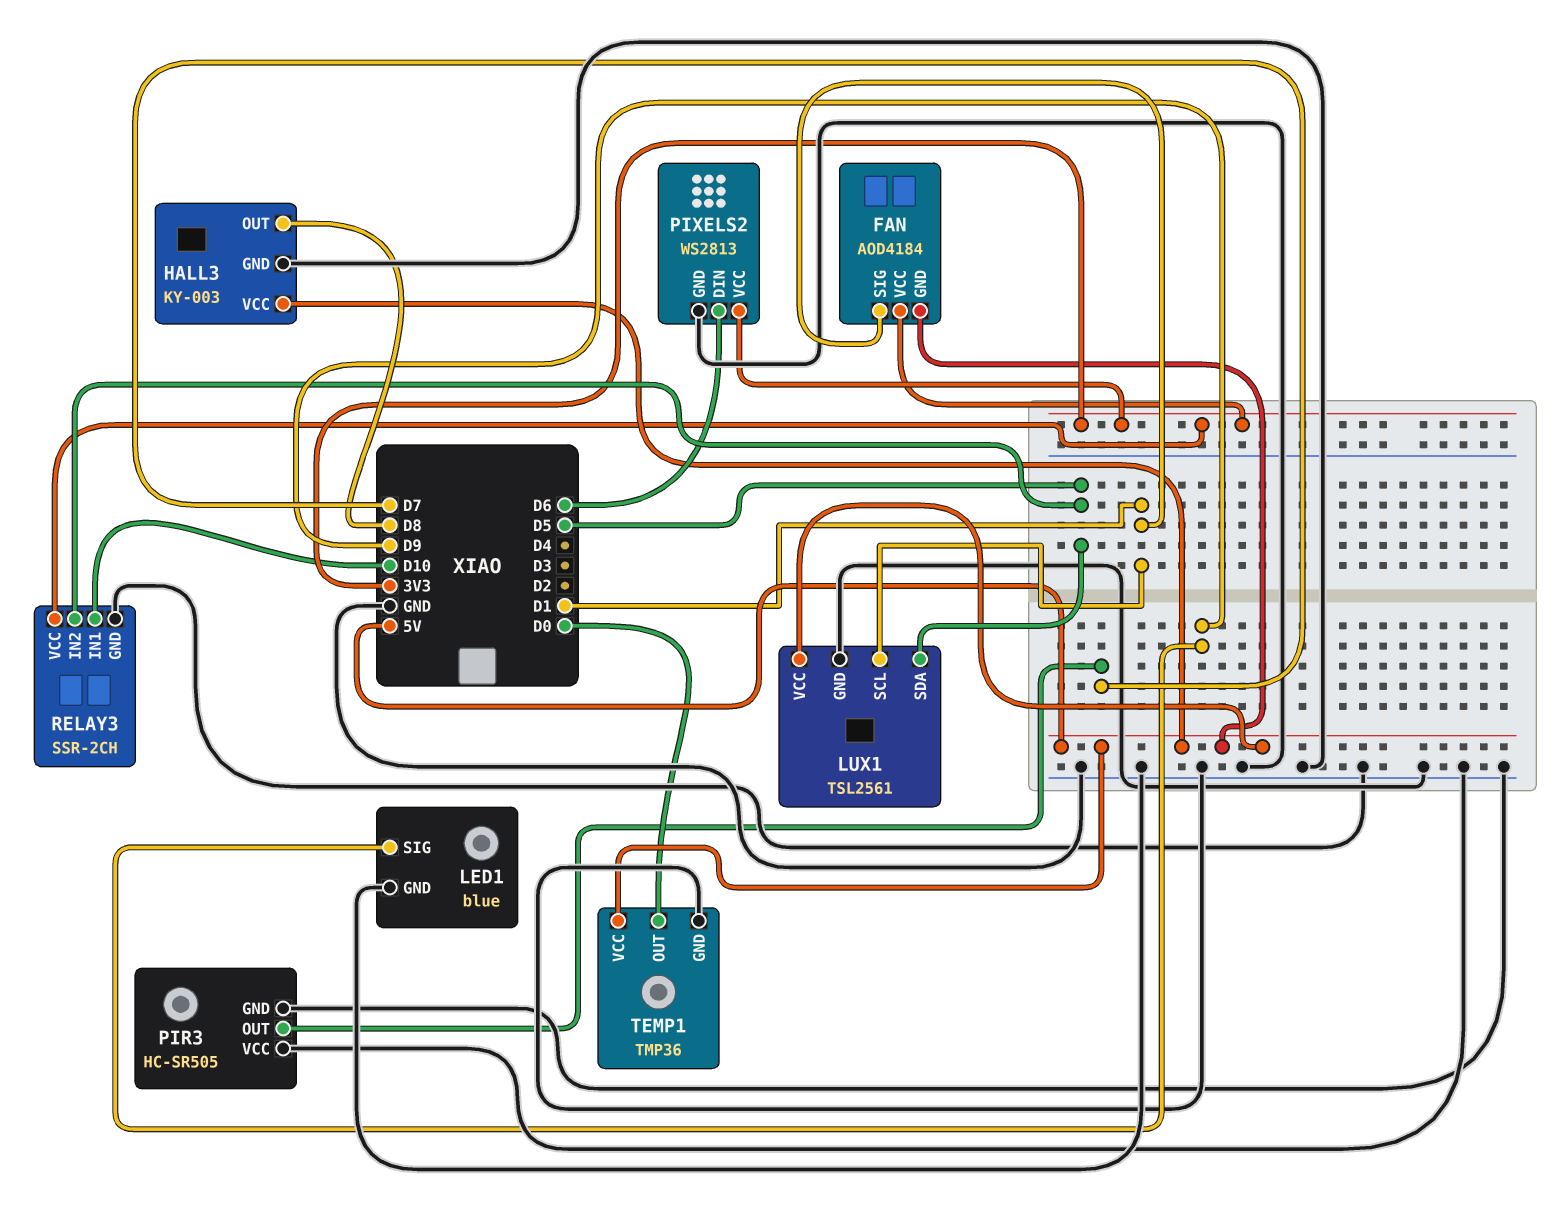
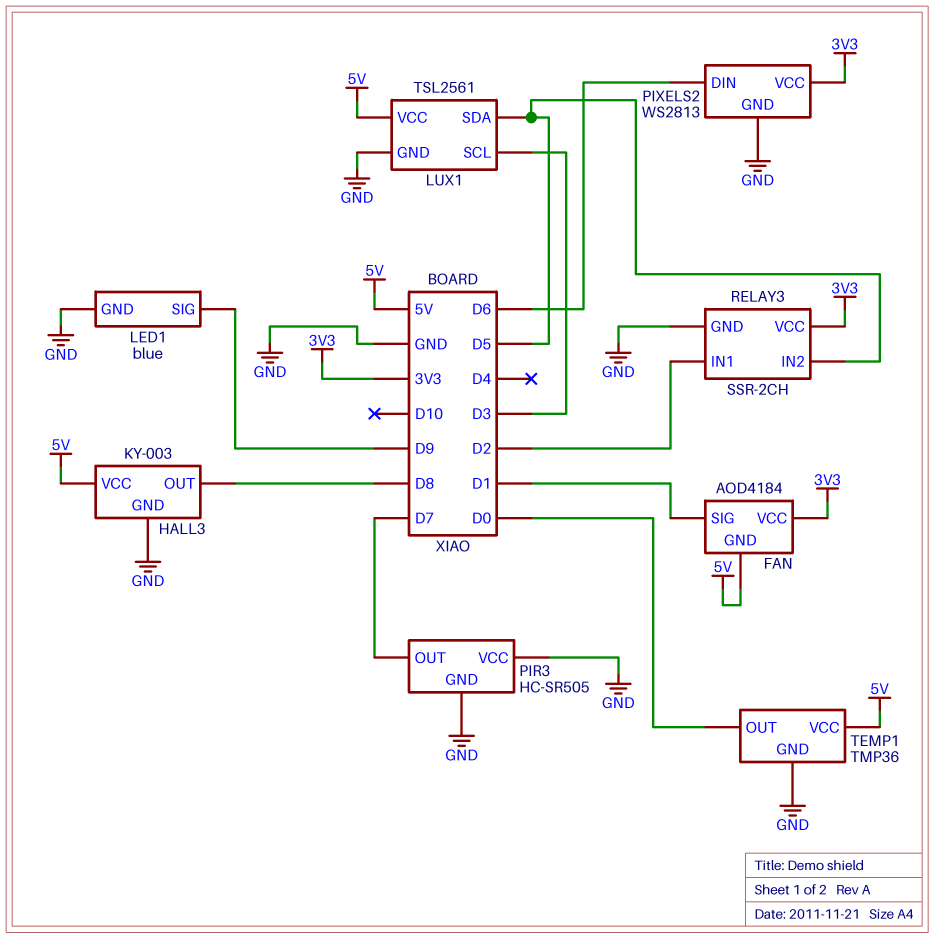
LUX1 pin SCL: D1 -> D3
RELAY3 pin IN1: D10 -> D2

